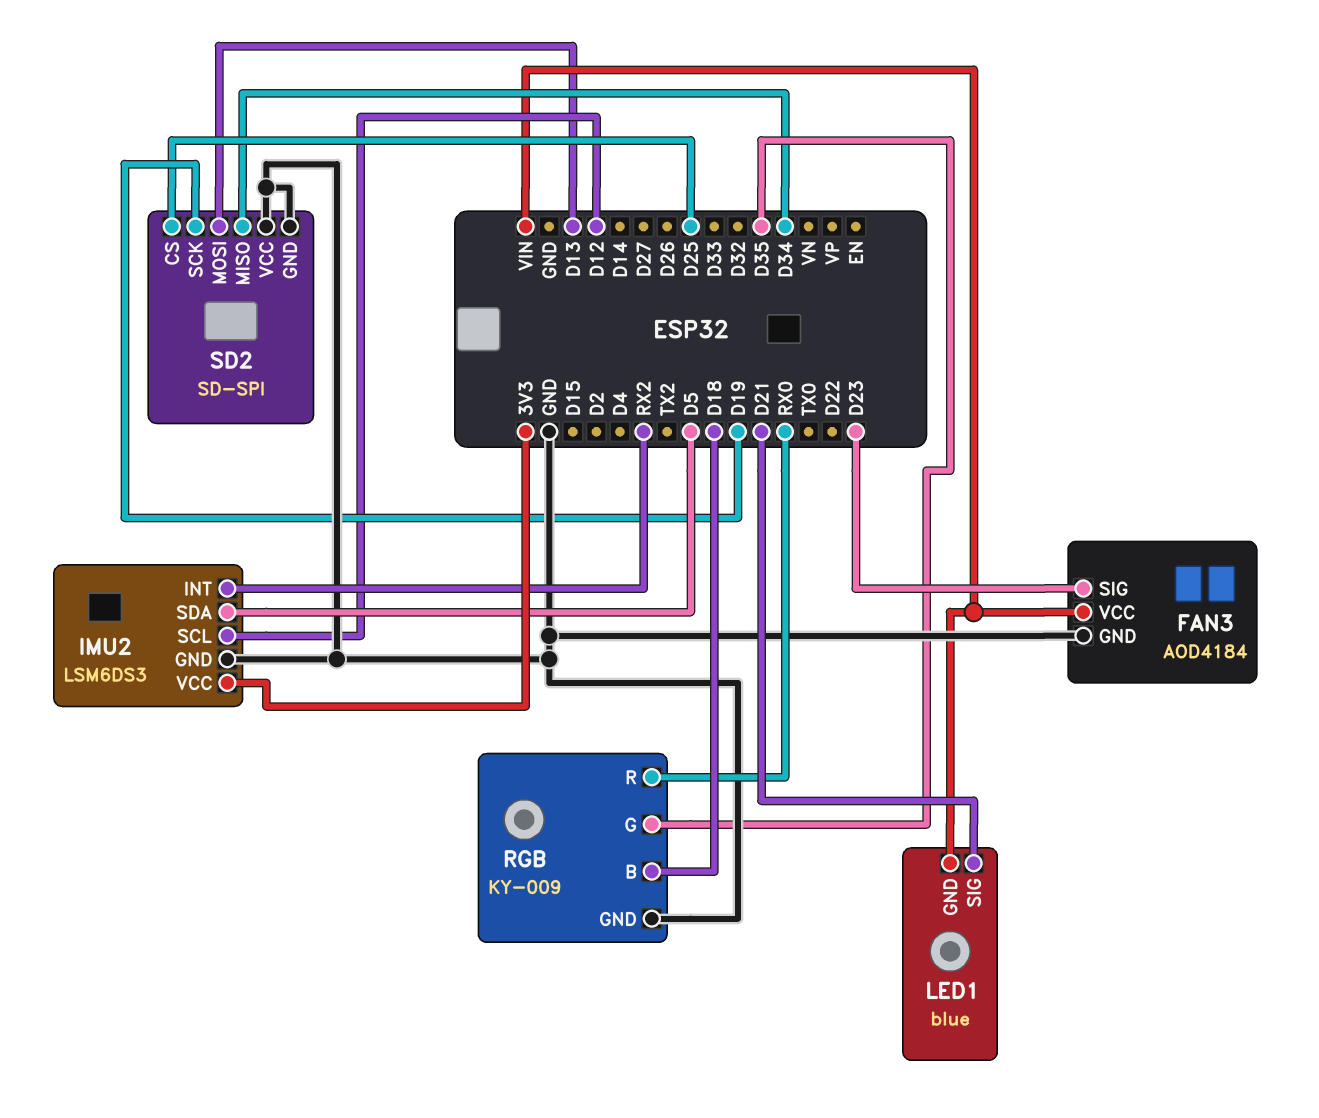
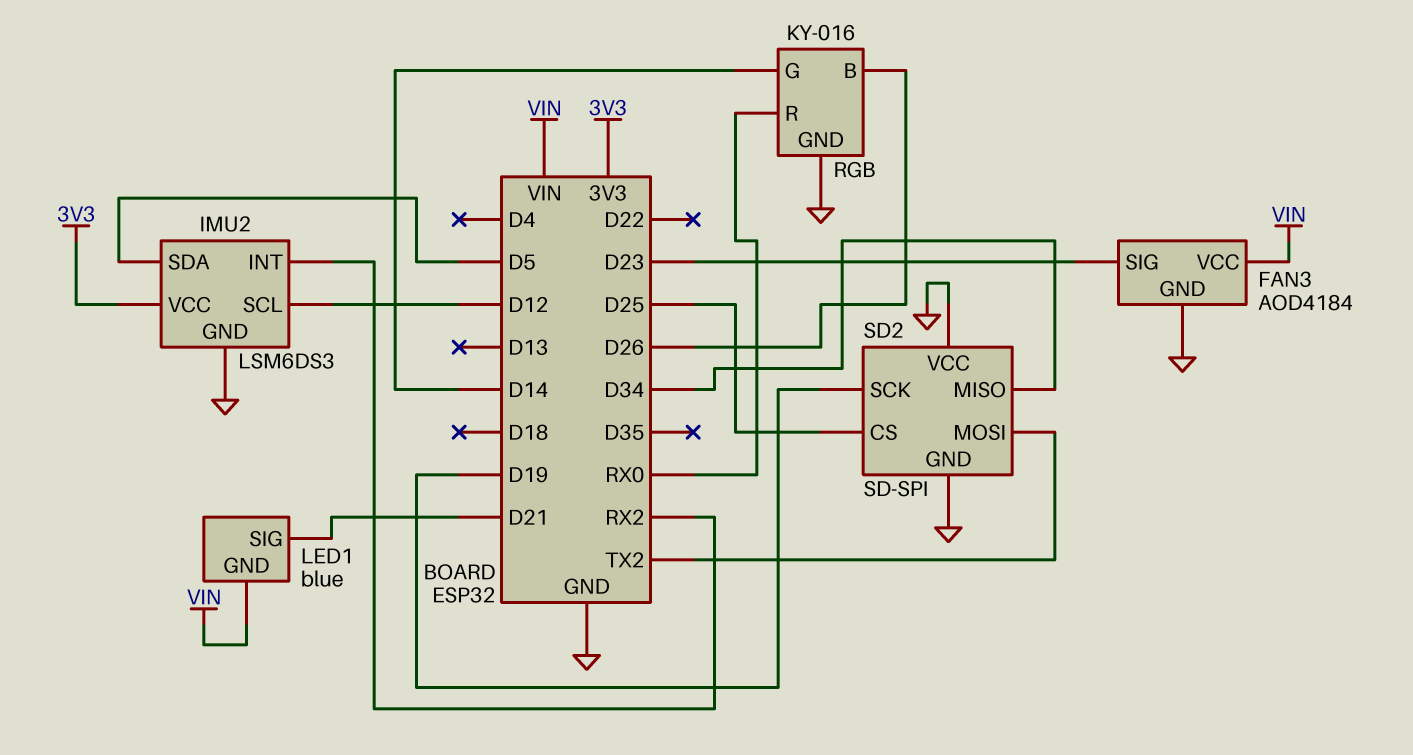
RGB: KY-009 -> KY-016
RGB pin B: D18 -> D26
RGB pin G: D35 -> D14
SD2 pin MOSI: D13 -> TX2

